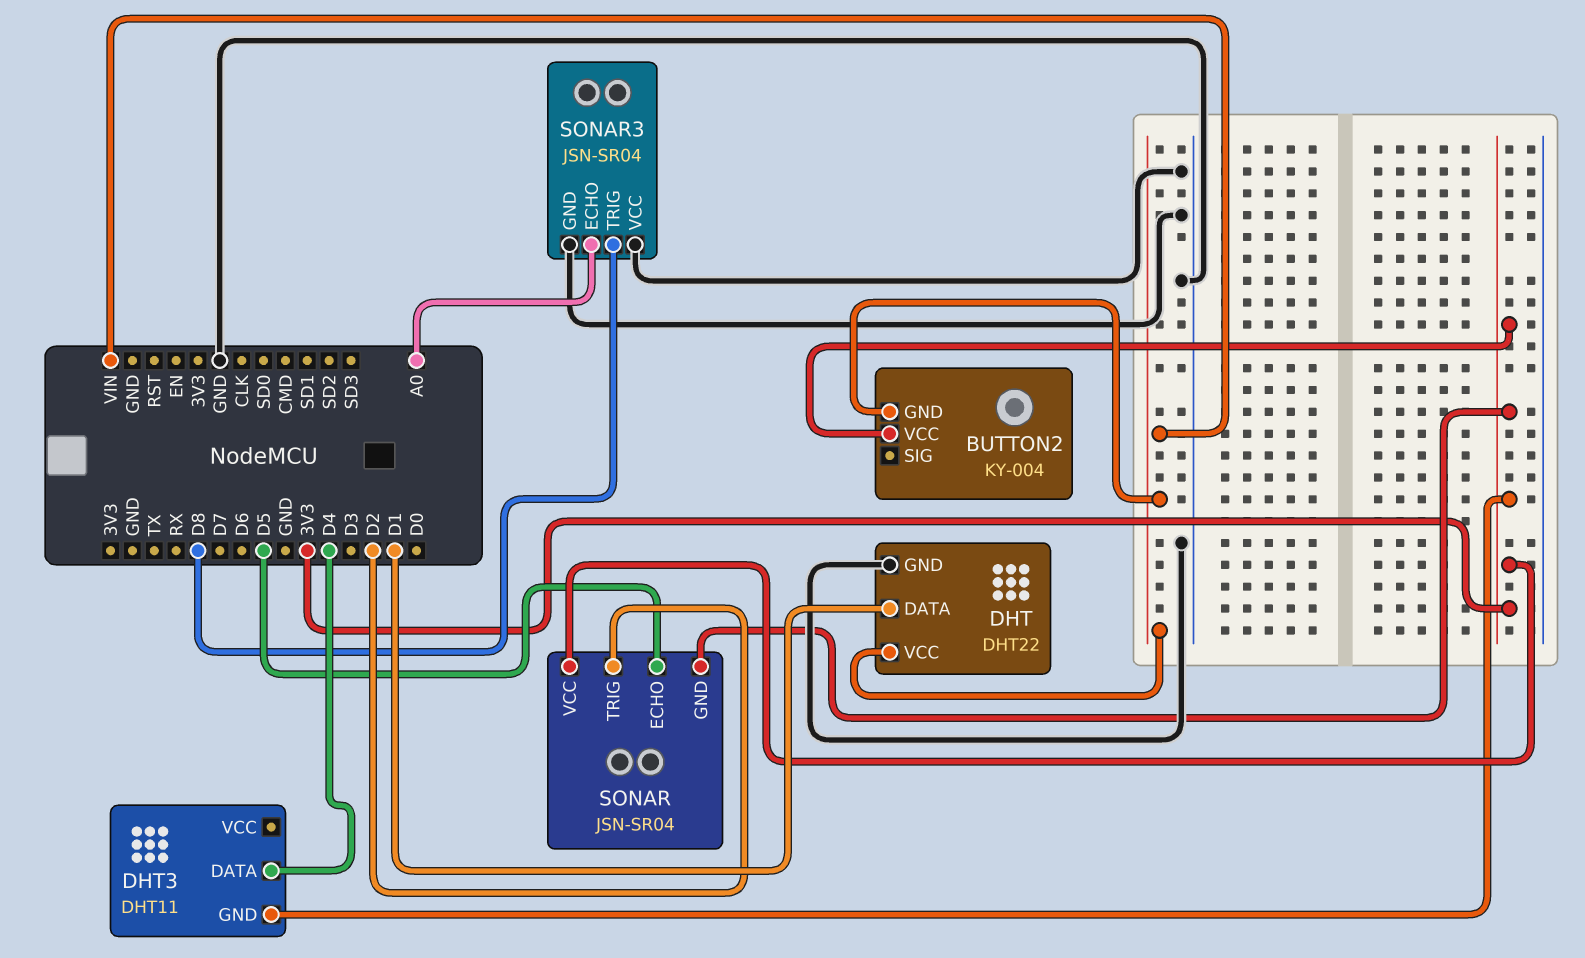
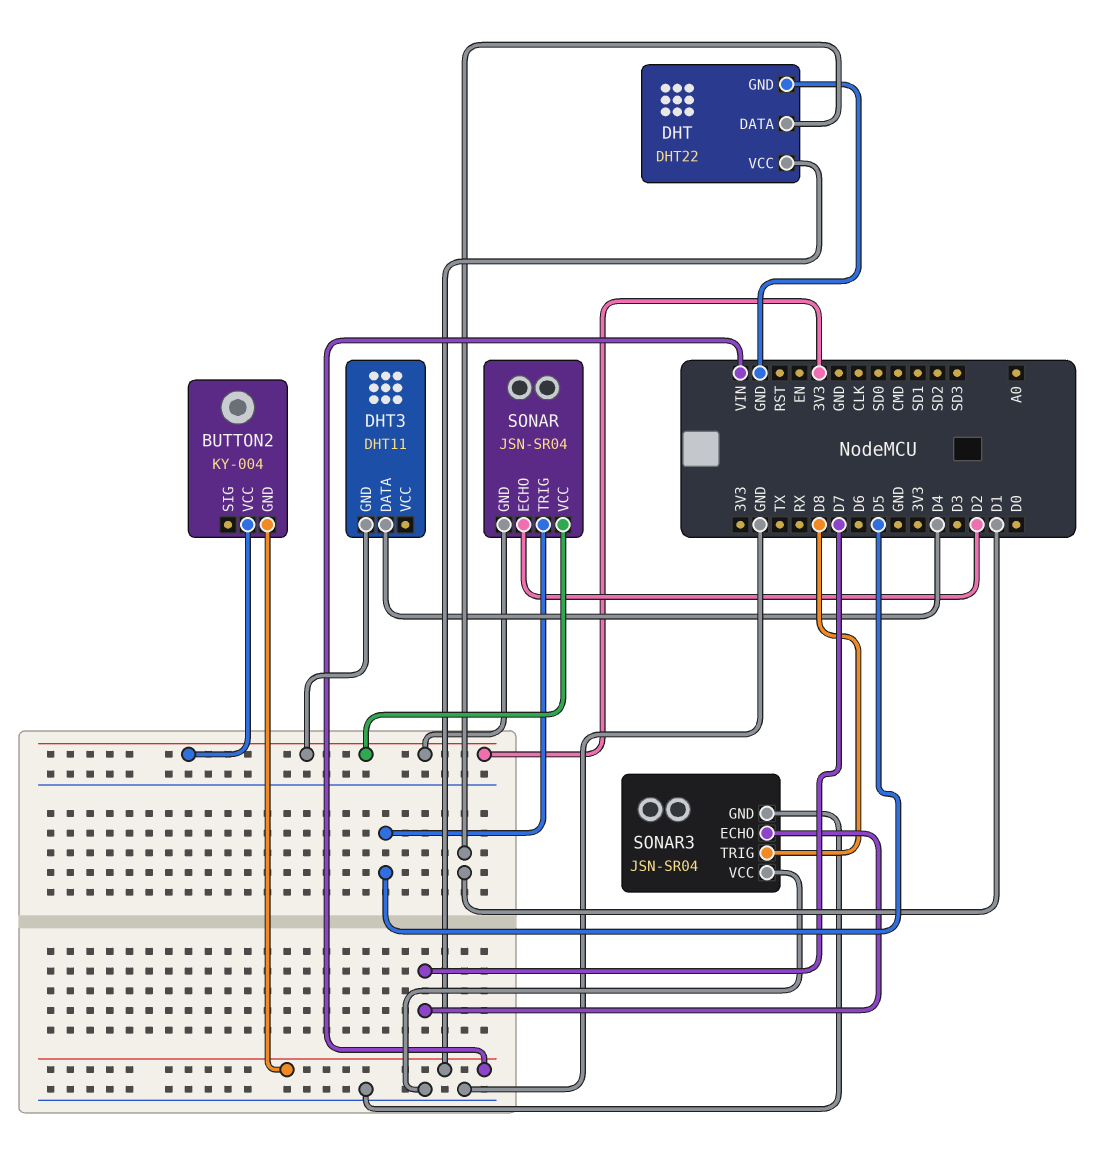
SONAR pin ECHO: D5 -> D2
SONAR pin TRIG: D2 -> D5
SONAR3 pin ECHO: A0 -> D7

